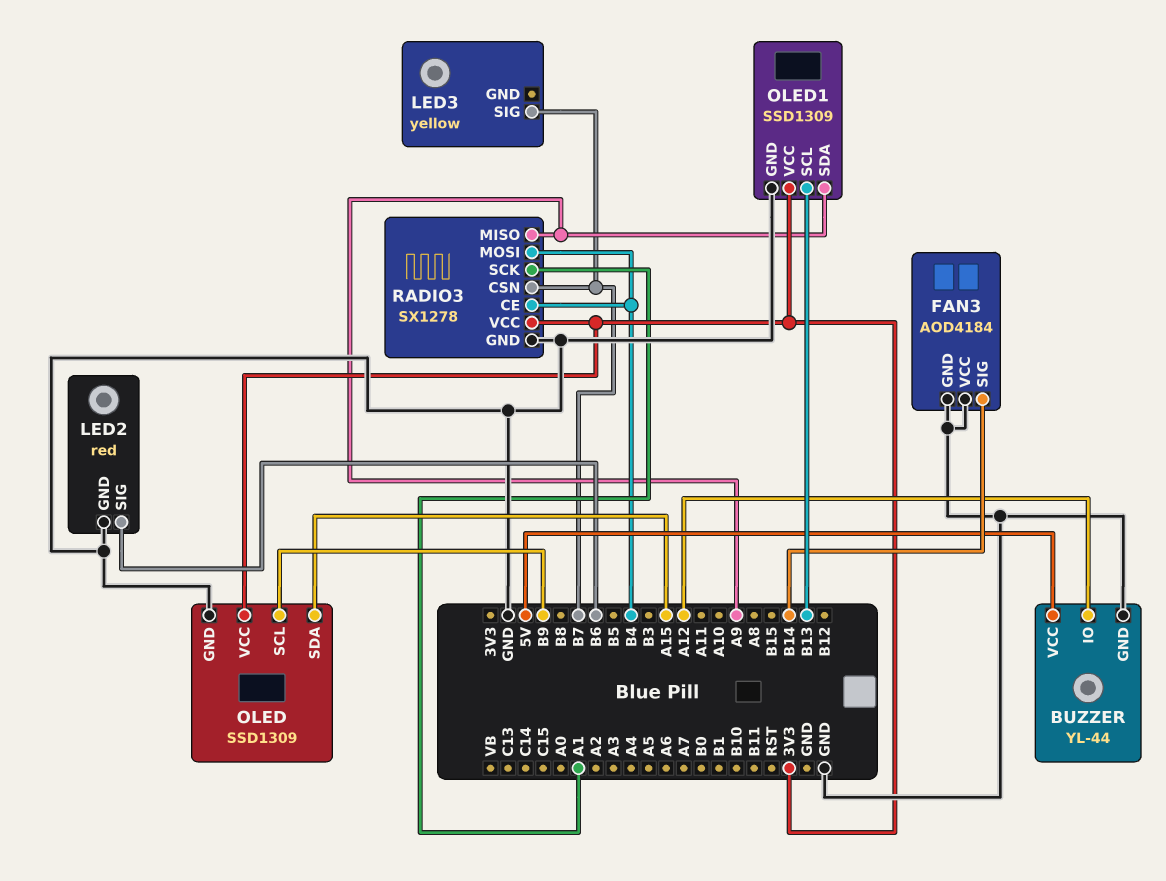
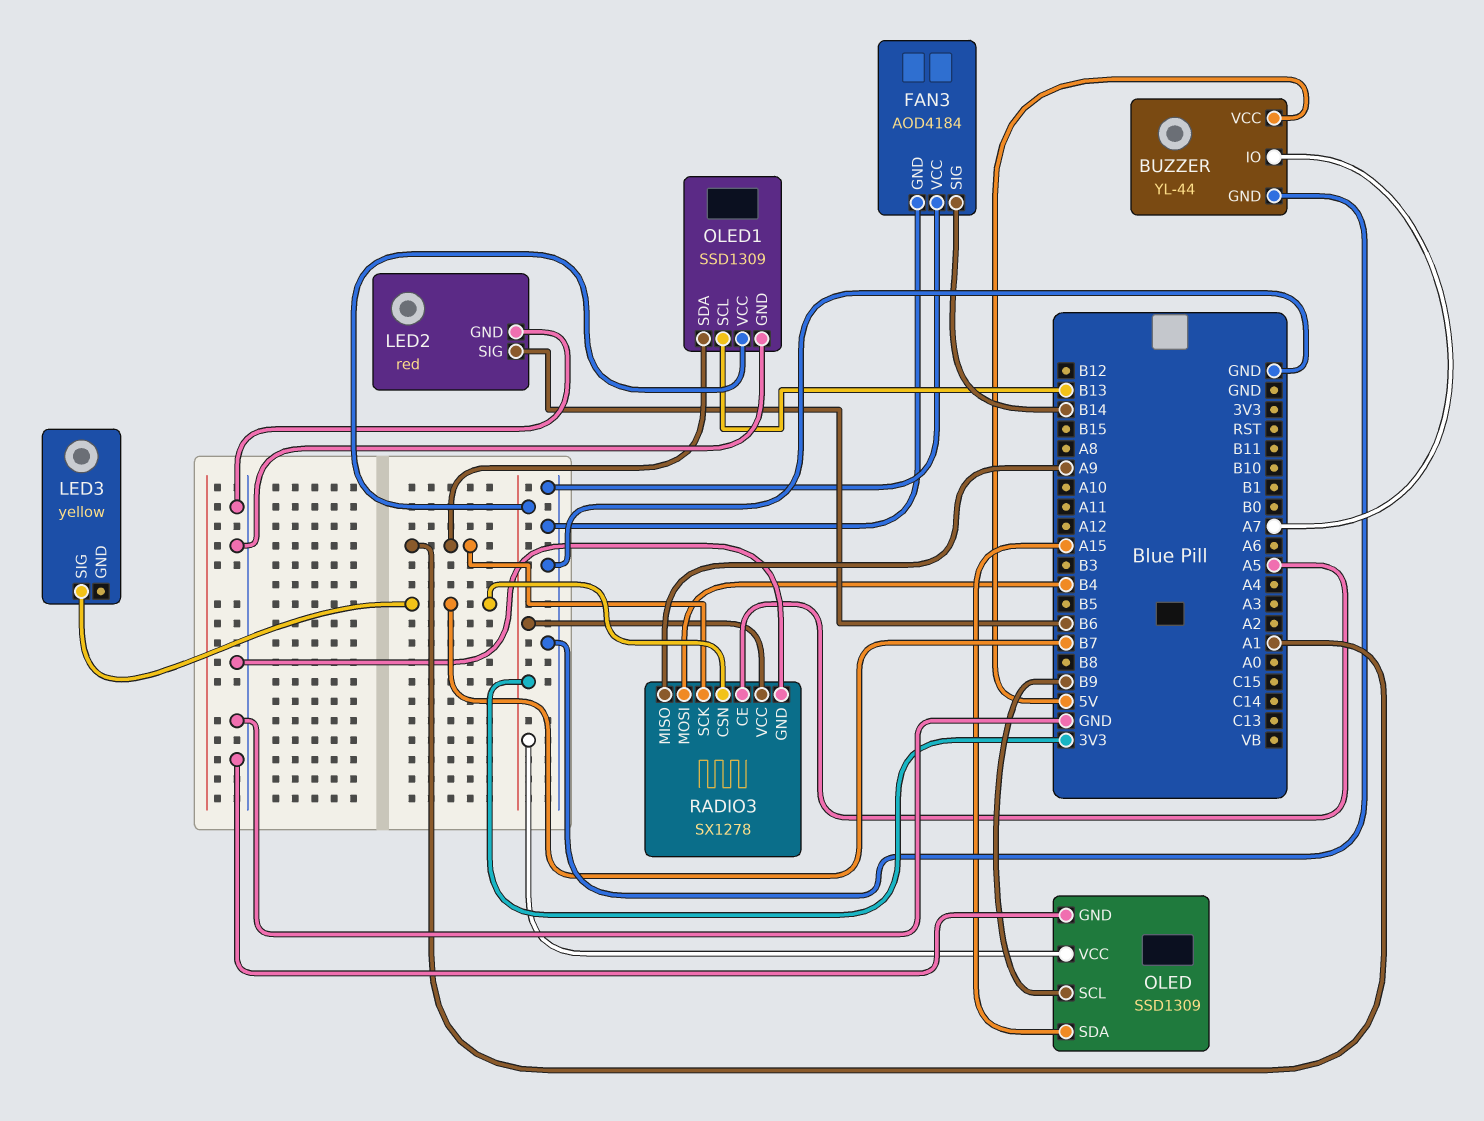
BUZZER pin IO: A12 -> A7
OLED1 pin SDA: A9 -> A1
RADIO3 pin CE: B4 -> A5

